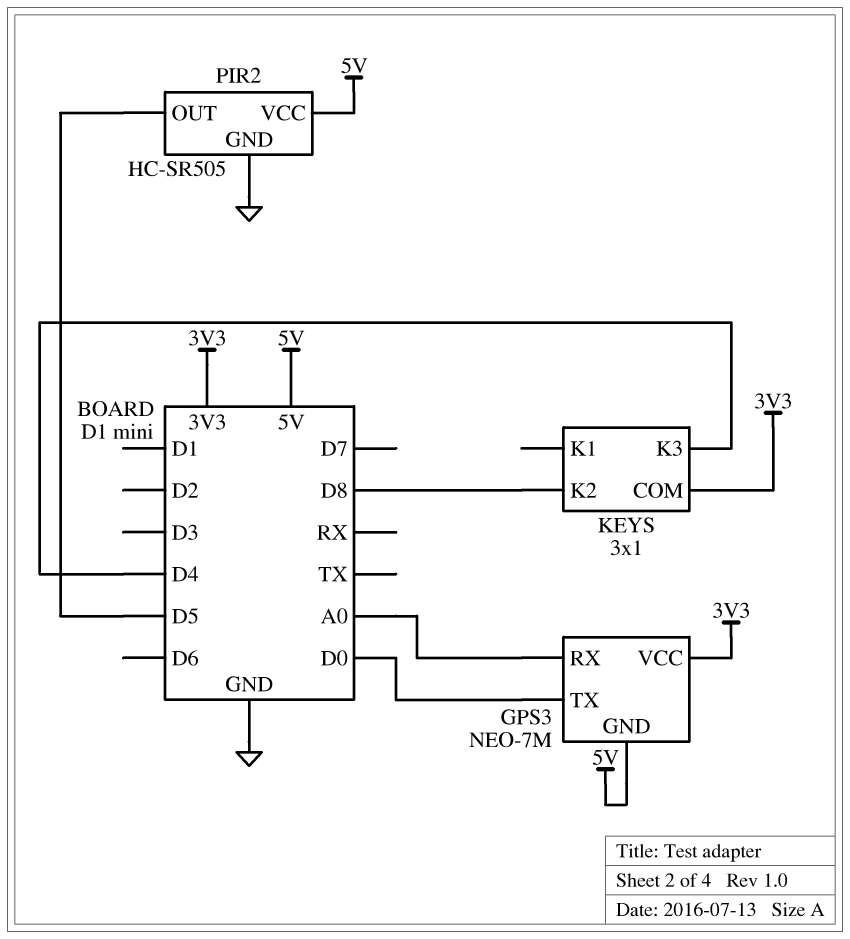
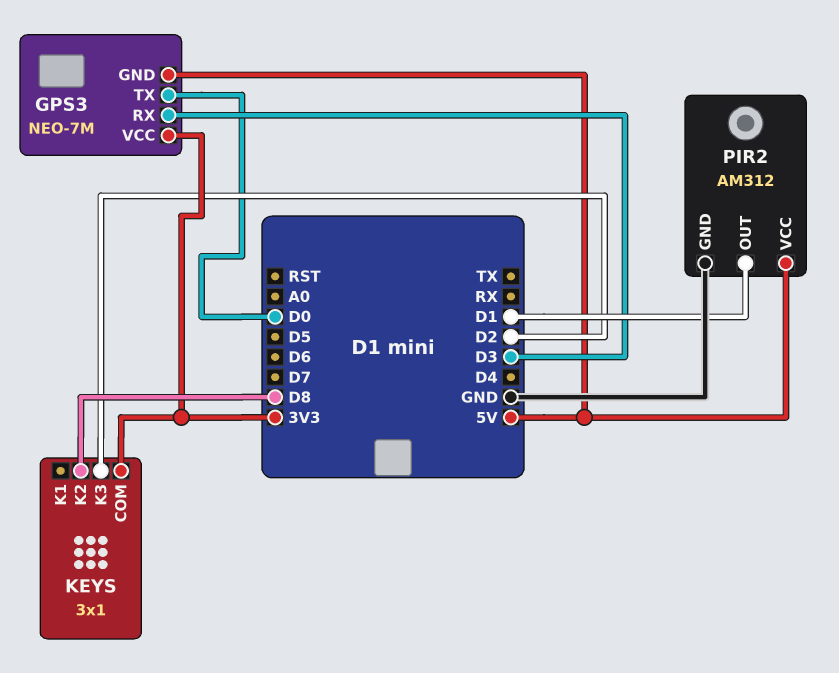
GPS3 pin RX: A0 -> D3
KEYS pin K3: D4 -> D2
PIR2: HC-SR505 -> AM312
PIR2 pin OUT: D5 -> D1

